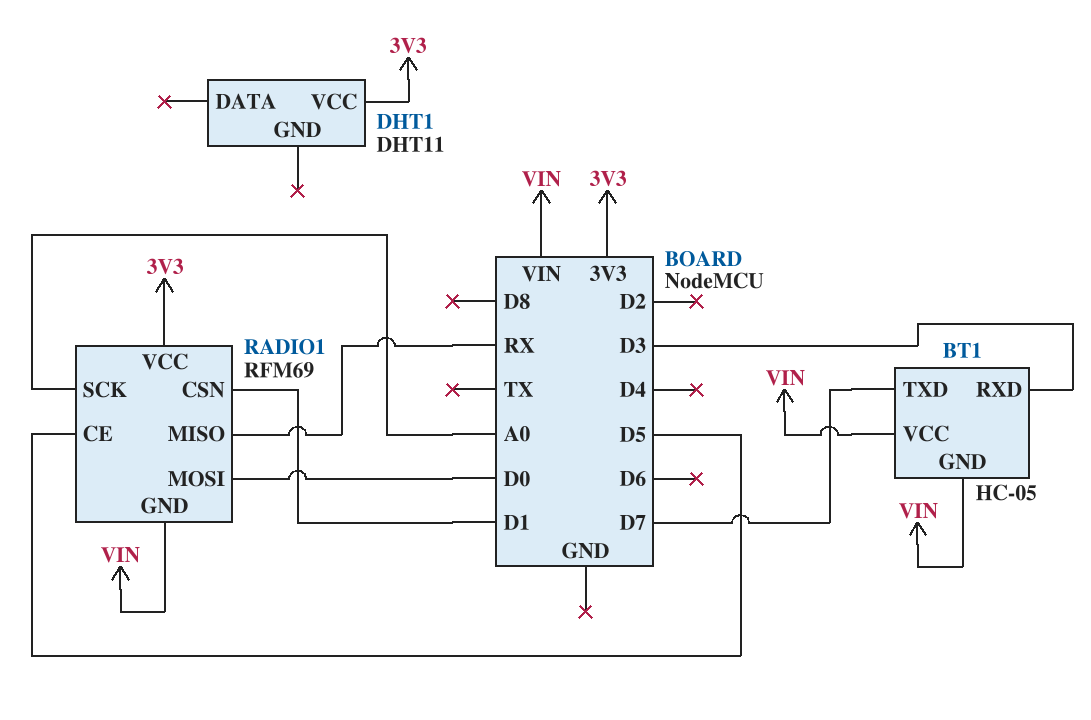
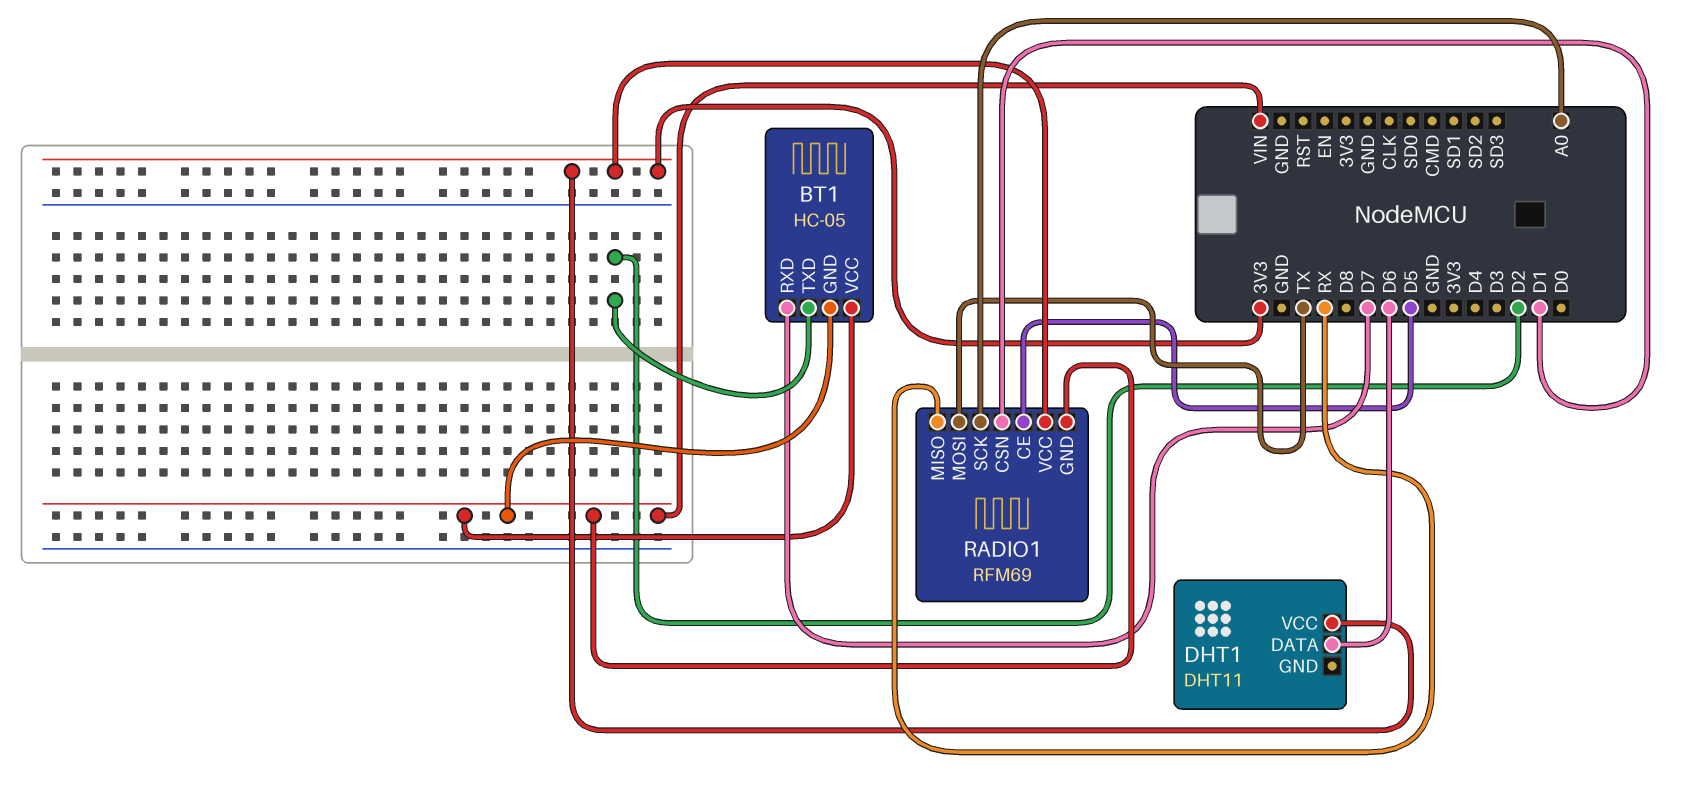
BT1 pin RXD: D3 -> D7
BT1 pin TXD: D7 -> D2
DHT1 pin DATA: none -> D6
RADIO1 pin MOSI: D0 -> TX

